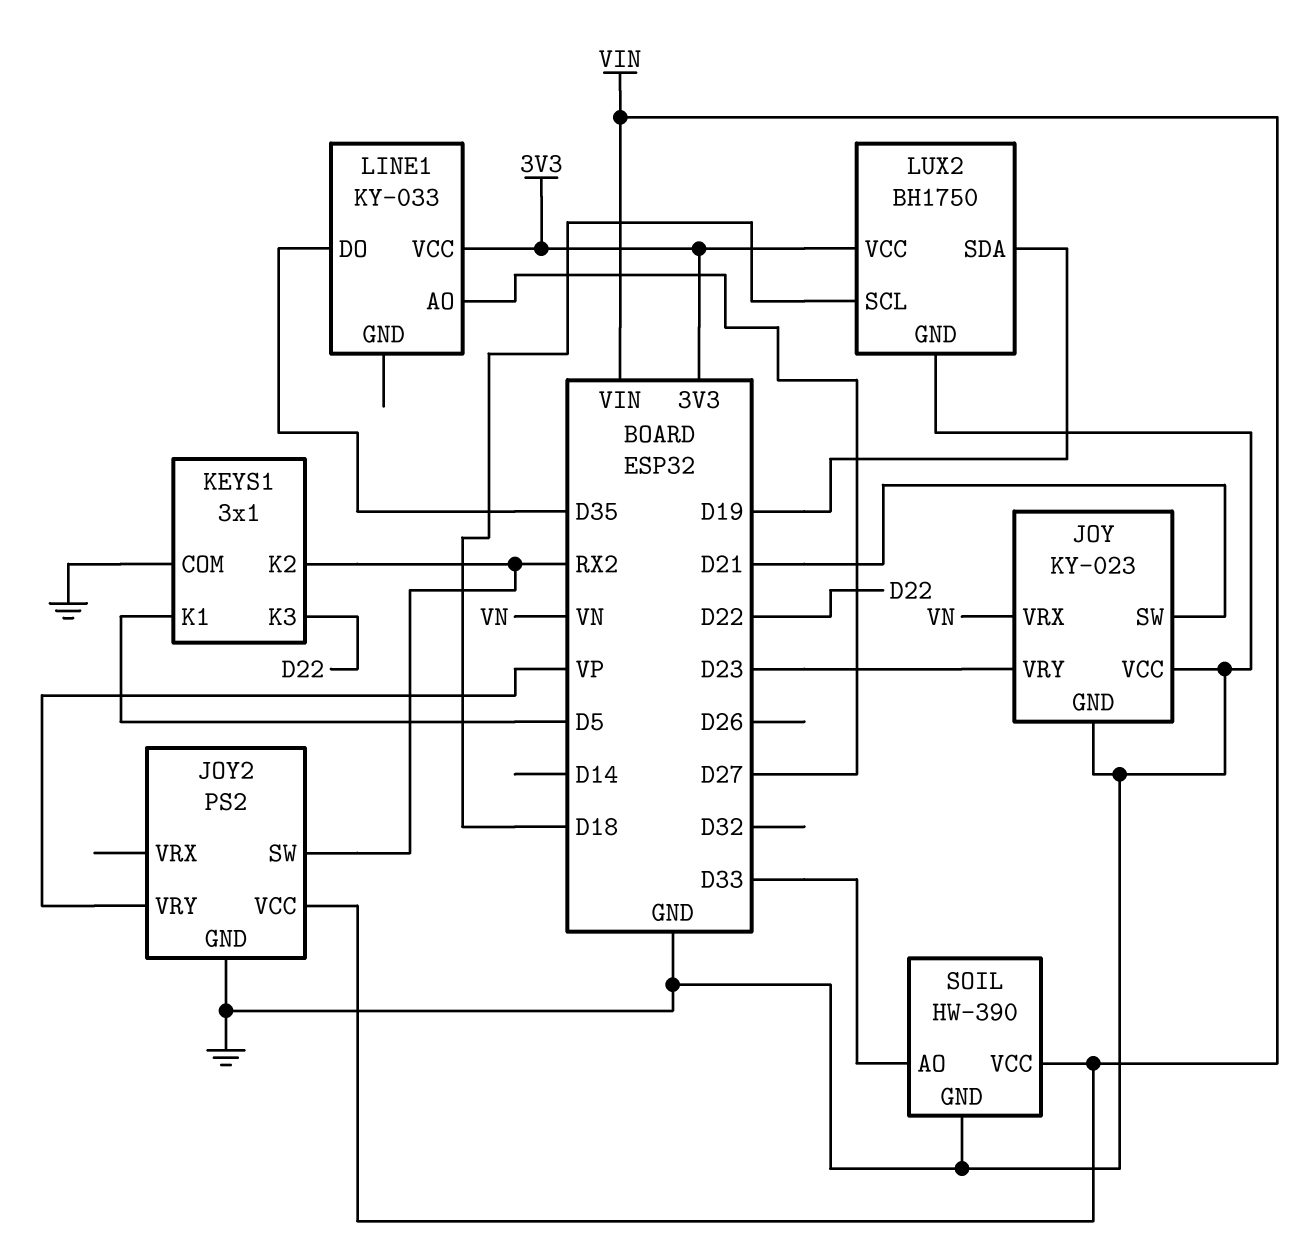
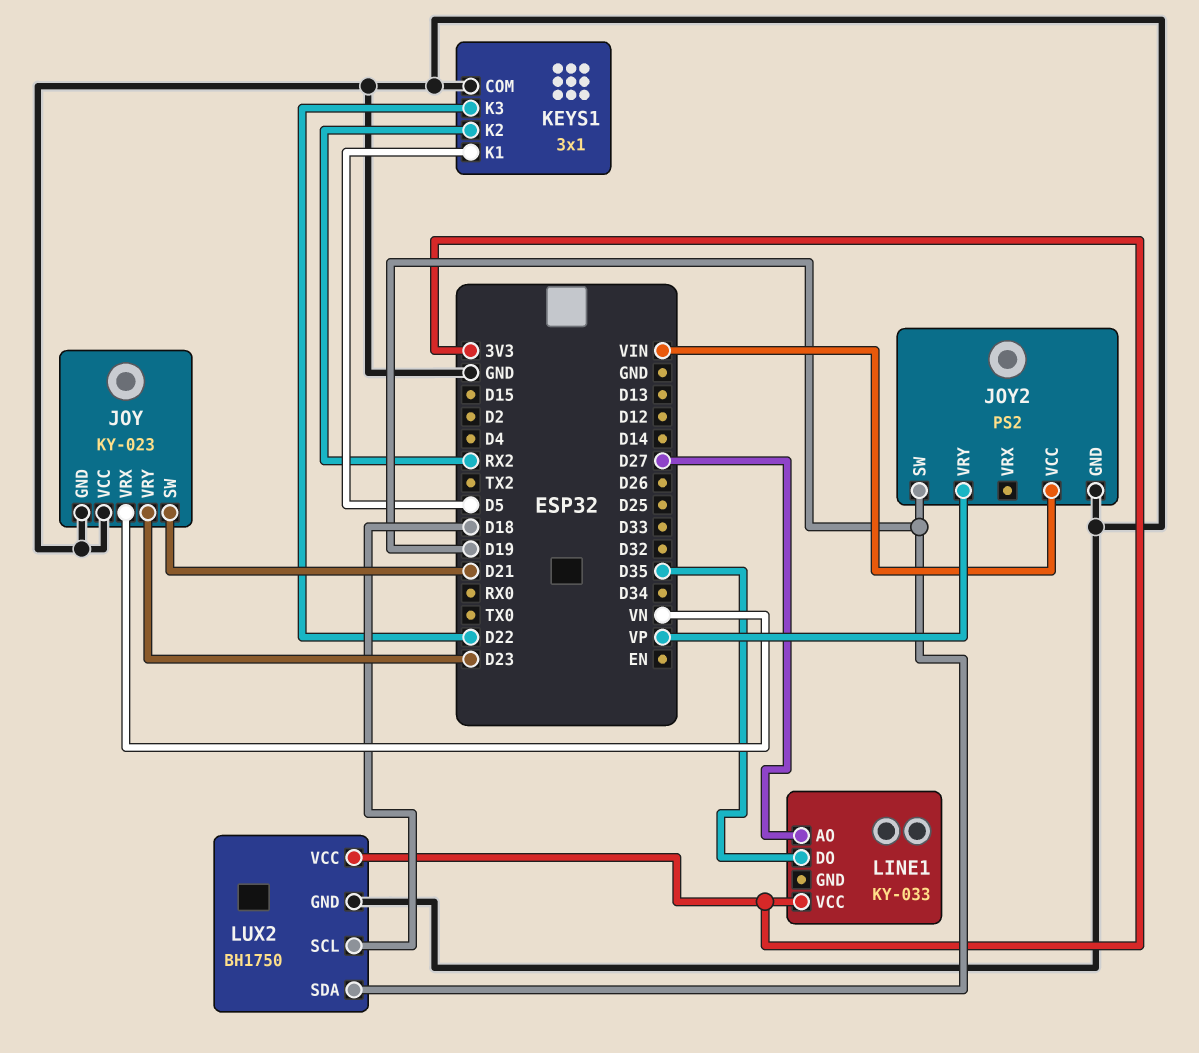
JOY2 pin SW: RX2 -> D19
SOIL: HW-390 -> none
SOIL pin AO: D33 -> none
SOIL pin GND: GND -> none
SOIL pin VCC: VIN -> none

